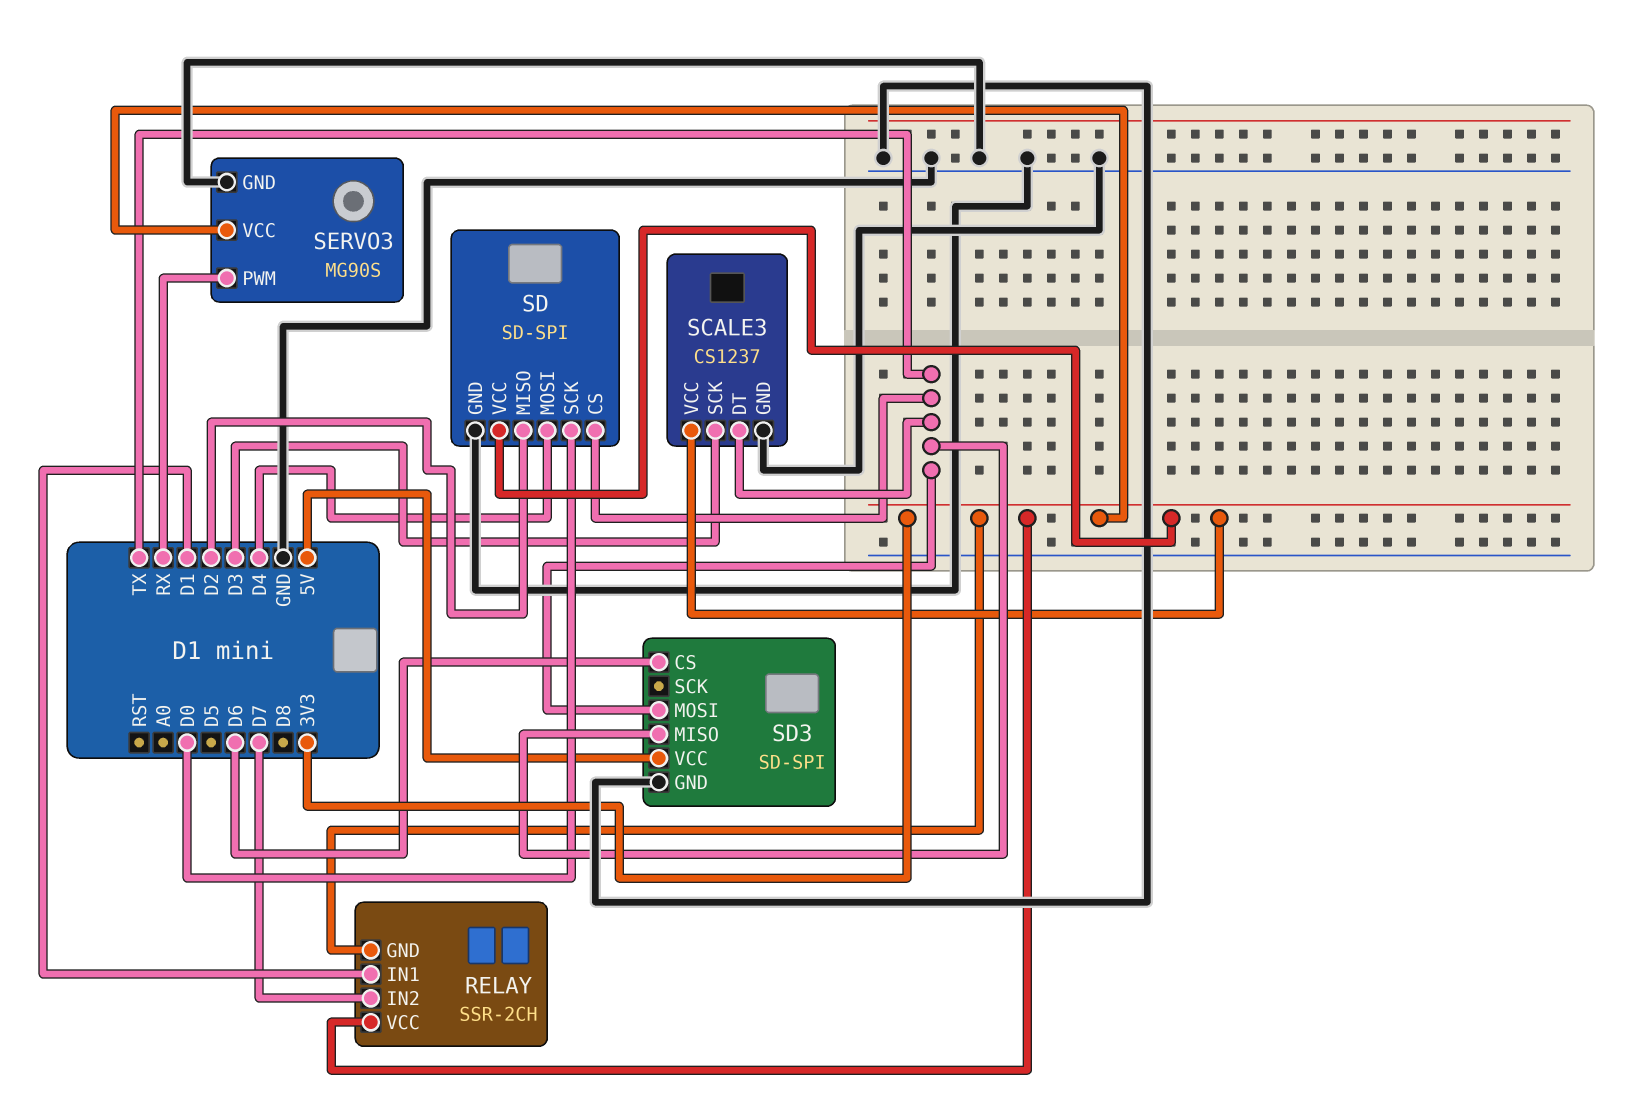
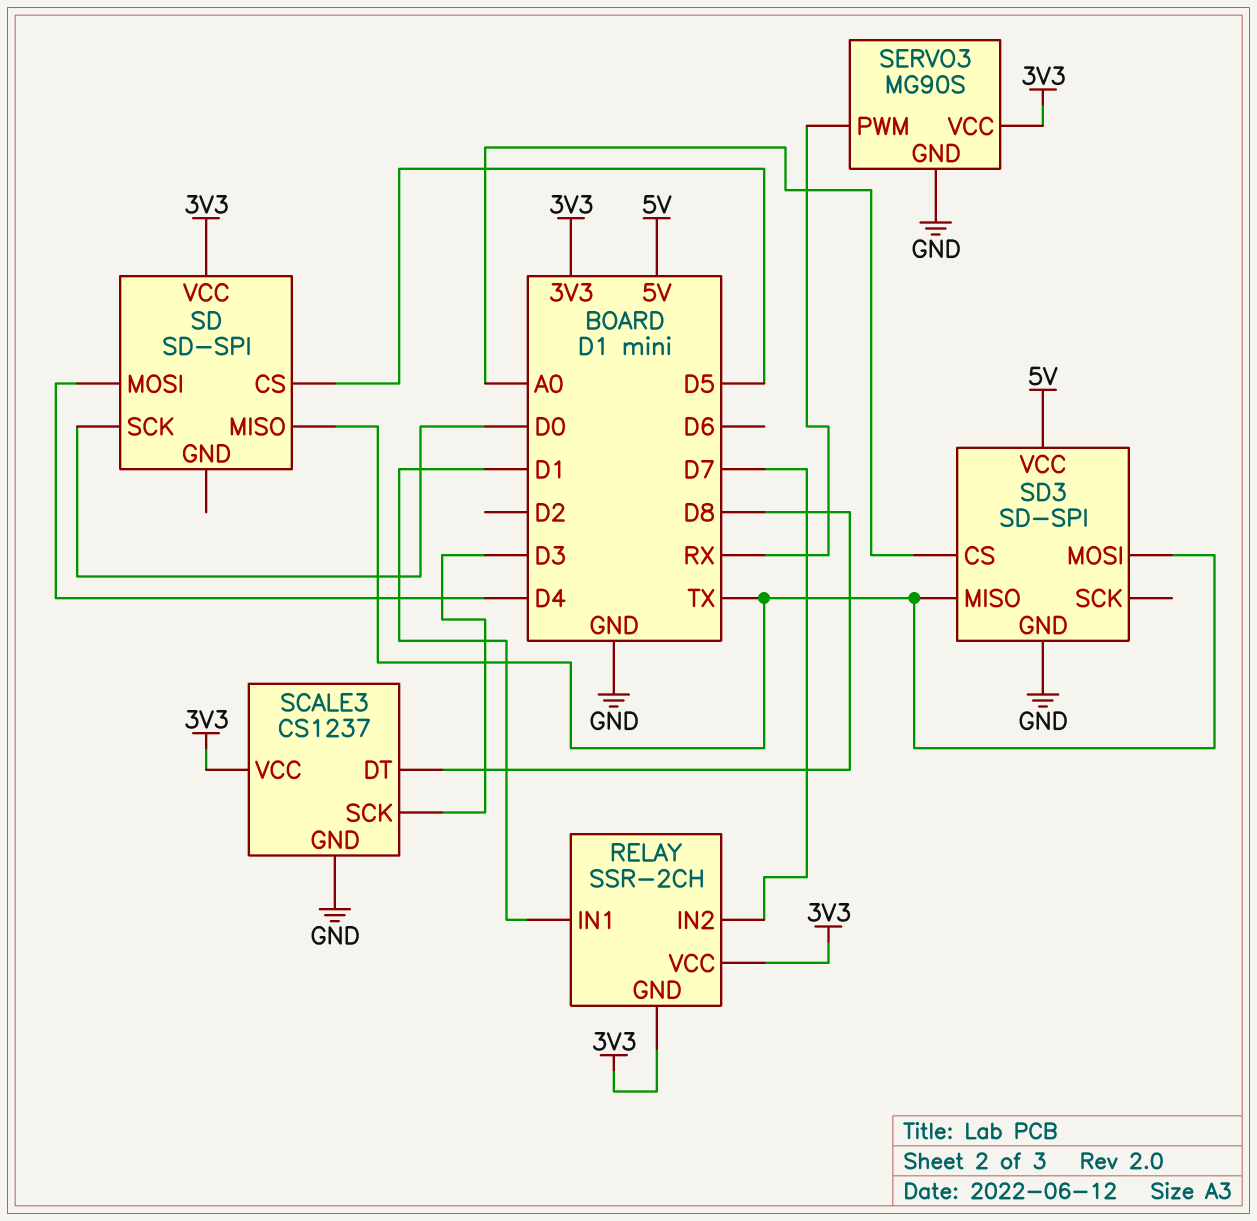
SCALE3 pin DT: TX -> D8
SD pin CS: TX -> D5
SD pin GND: GND -> none
SD pin MISO: D2 -> TX
SD3 pin CS: D6 -> A0

